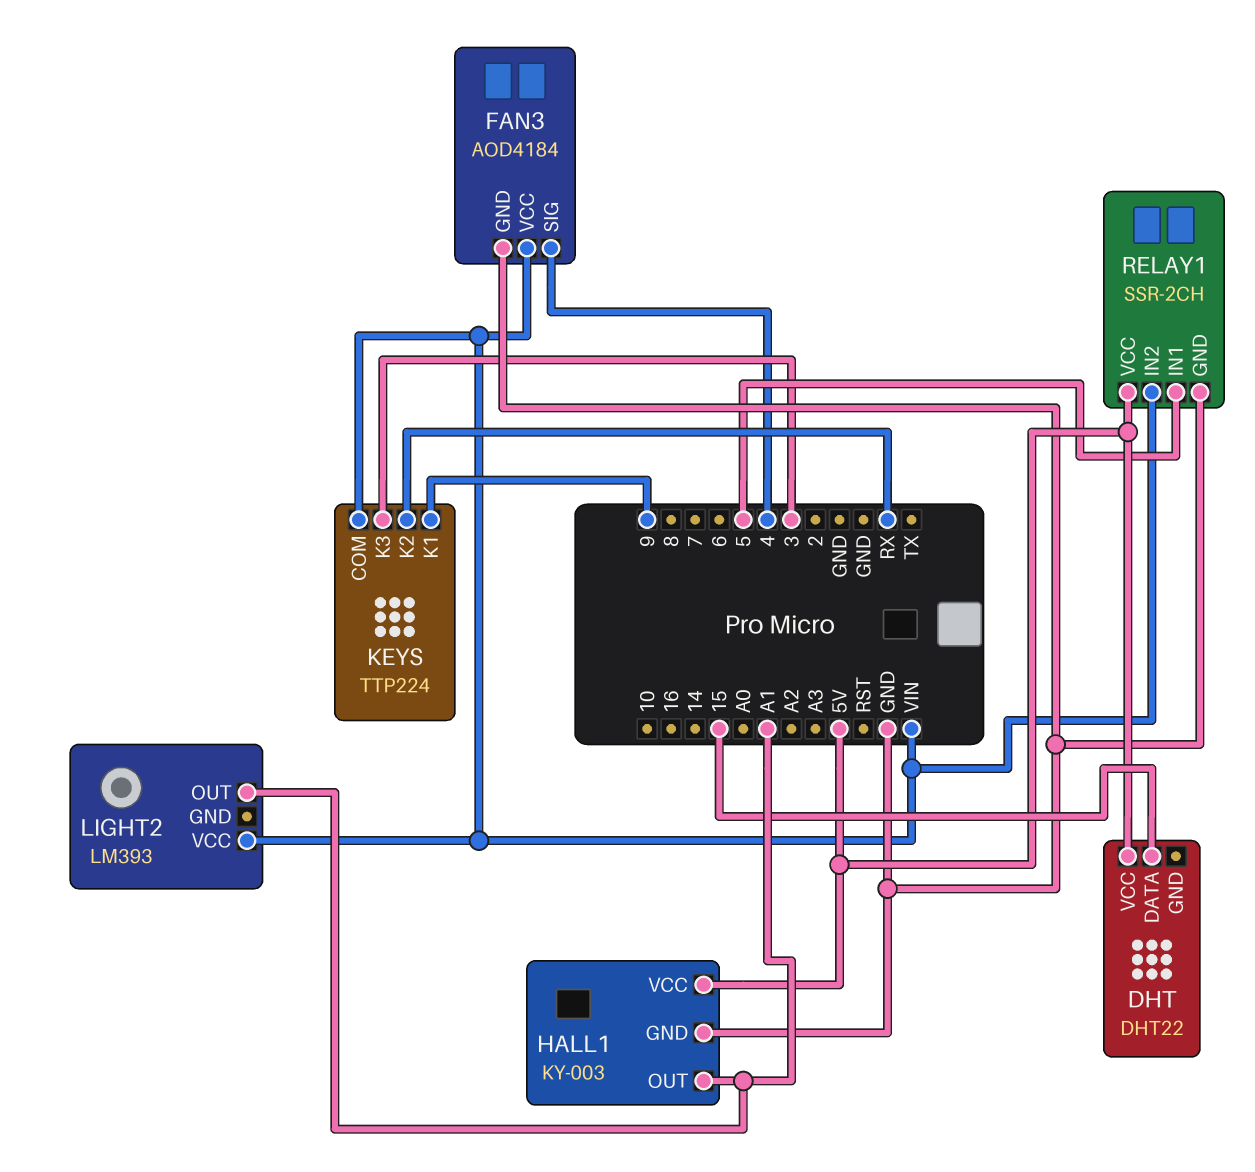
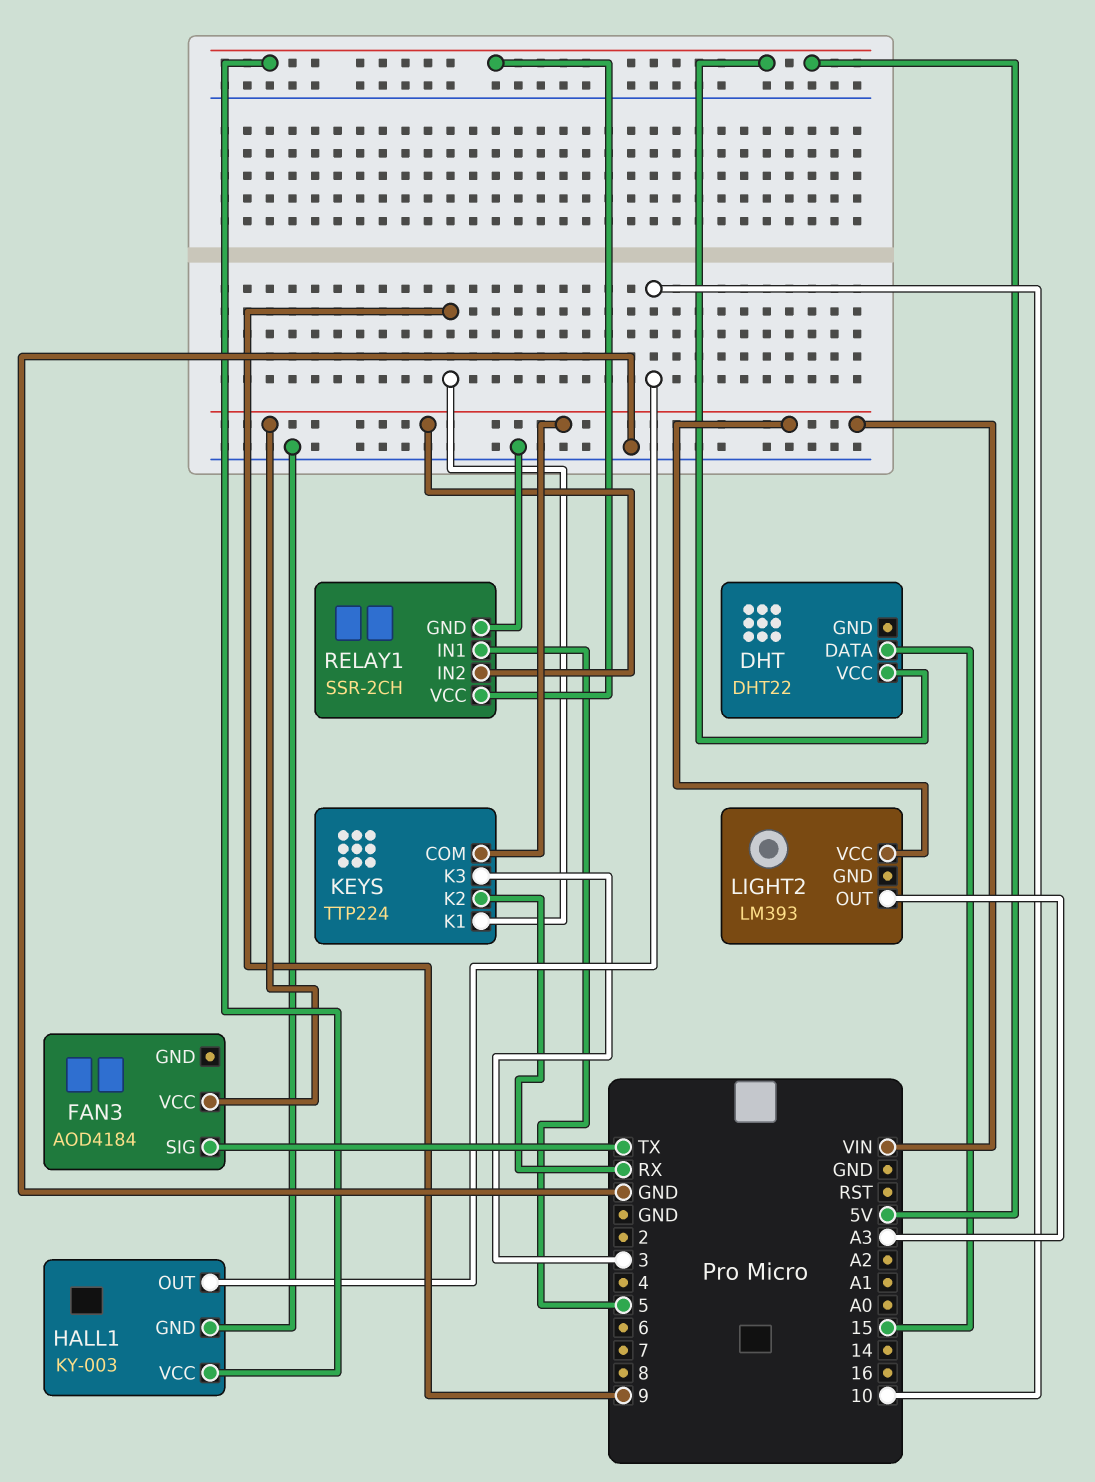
FAN3 pin GND: GND -> none
FAN3 pin SIG: 4 -> TX
HALL1 pin OUT: A1 -> 10
LIGHT2 pin OUT: A1 -> A3

